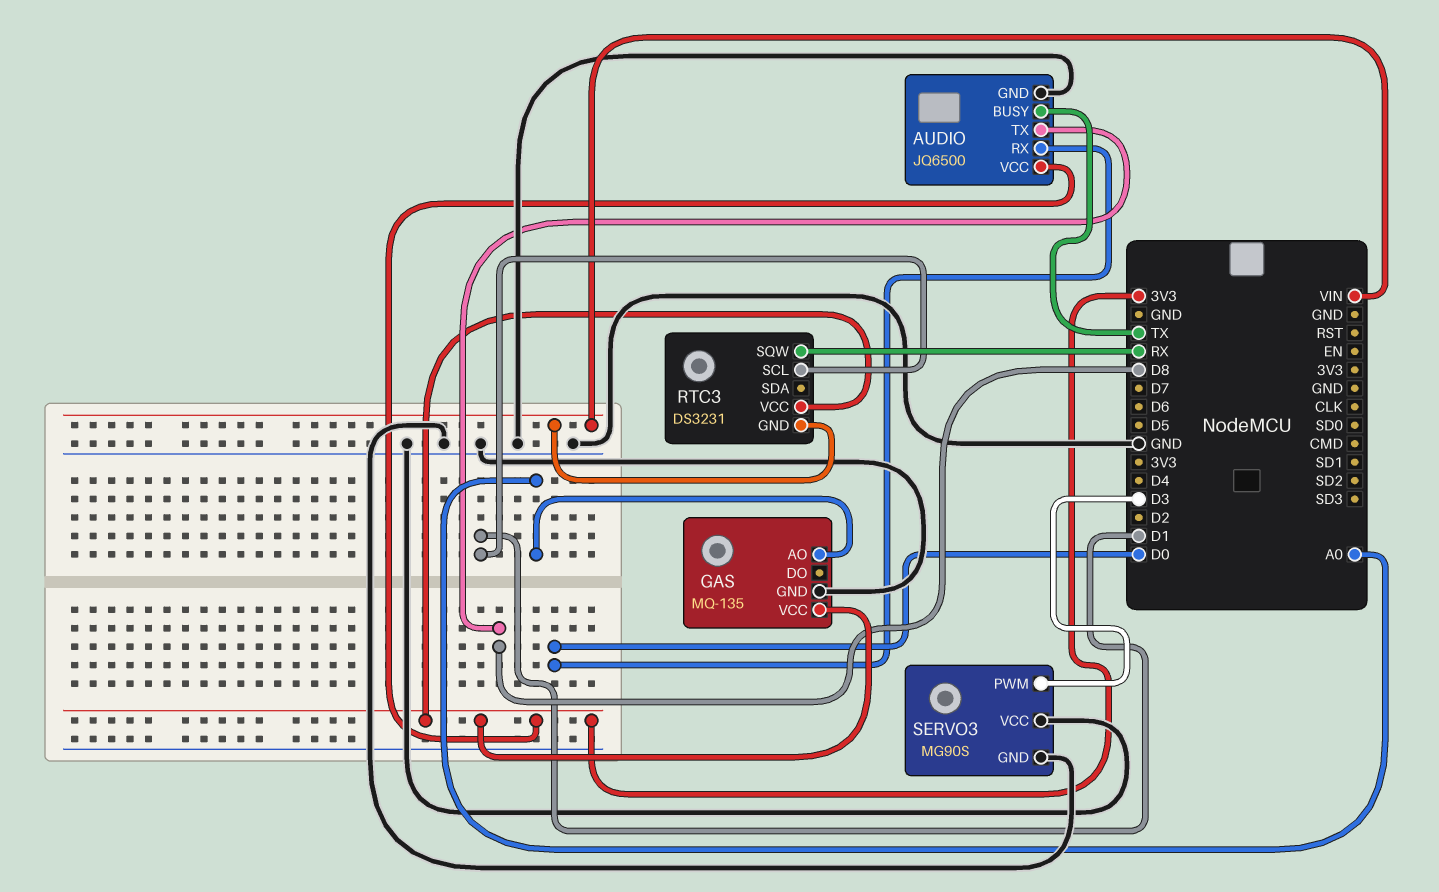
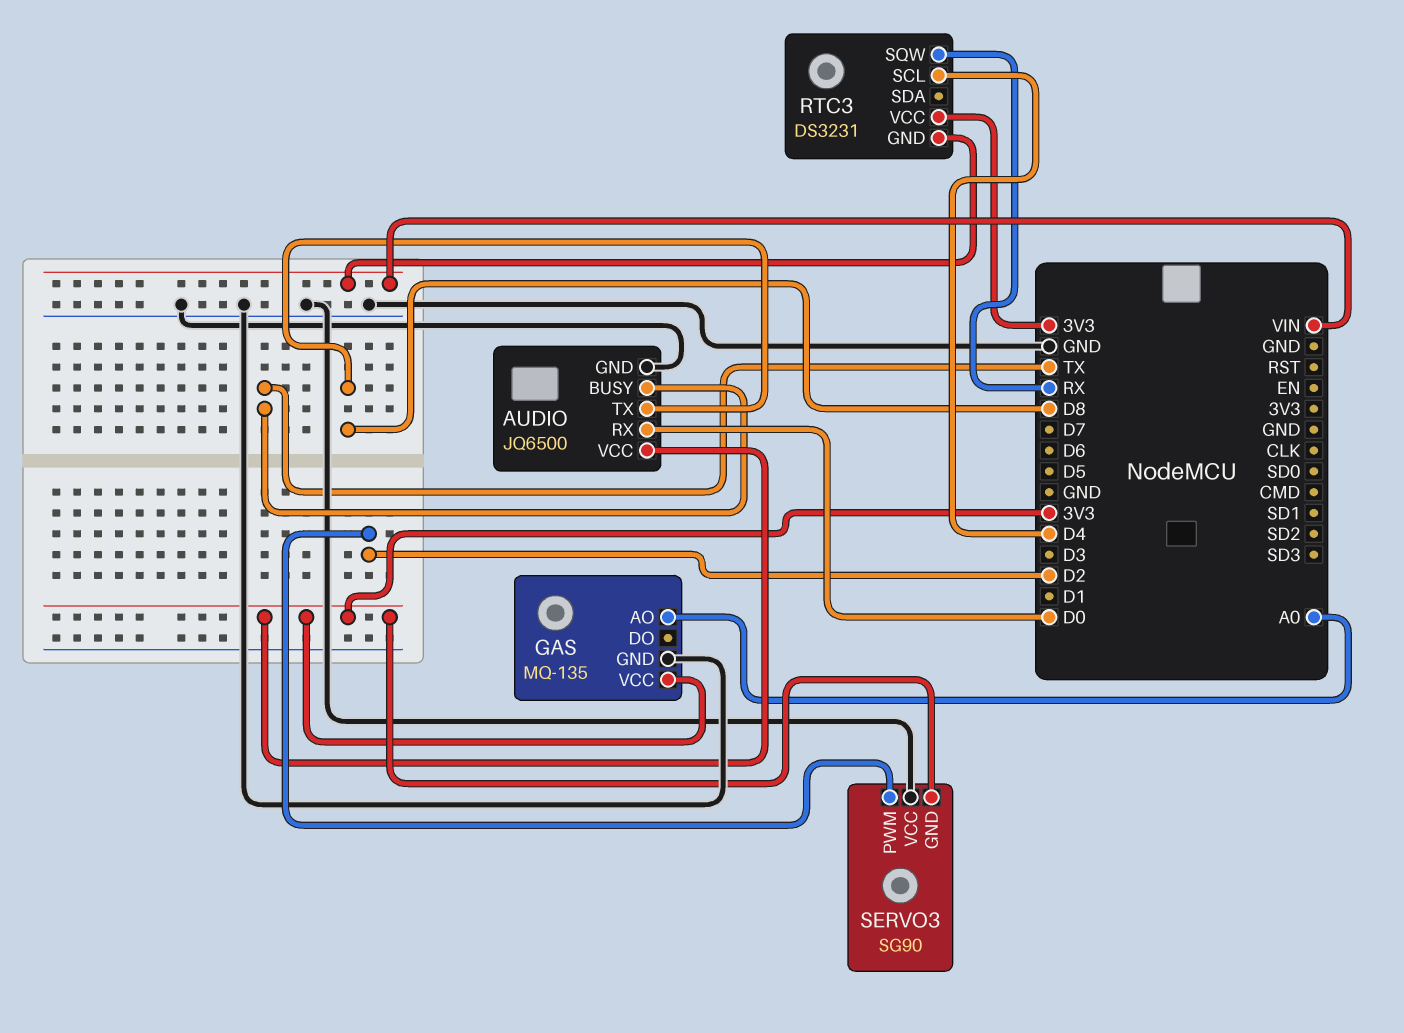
RTC3 pin SCL: D1 -> D4
SERVO3: MG90S -> SG90
SERVO3 pin GND: GND -> 3V3
SERVO3 pin PWM: D3 -> D2

